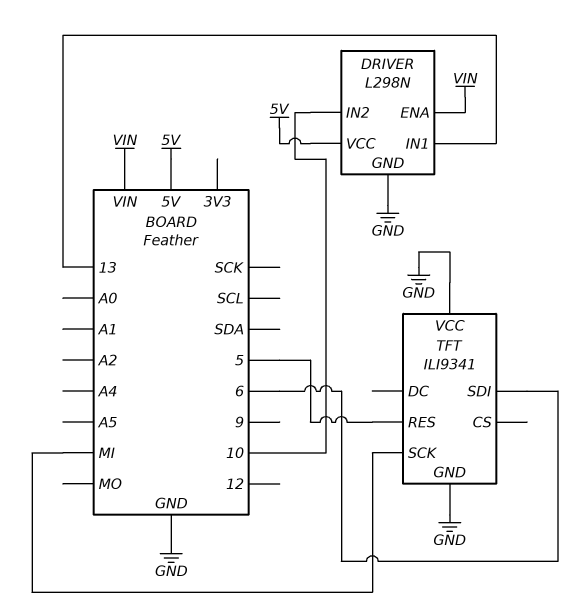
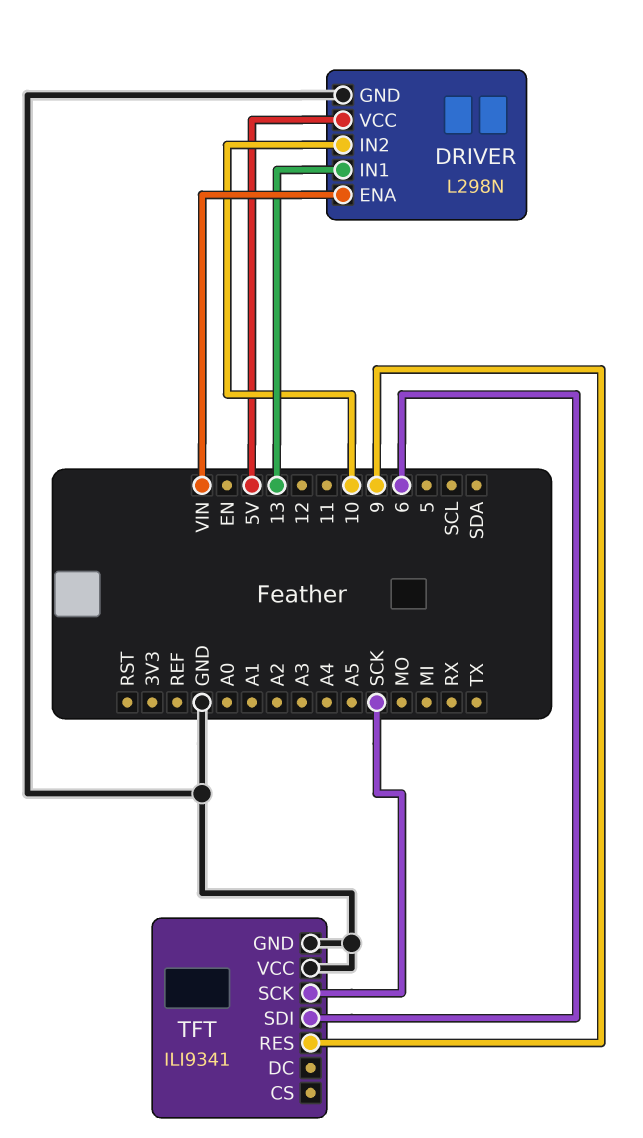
TFT pin RES: 5 -> 9
TFT pin SCK: MI -> SCK

